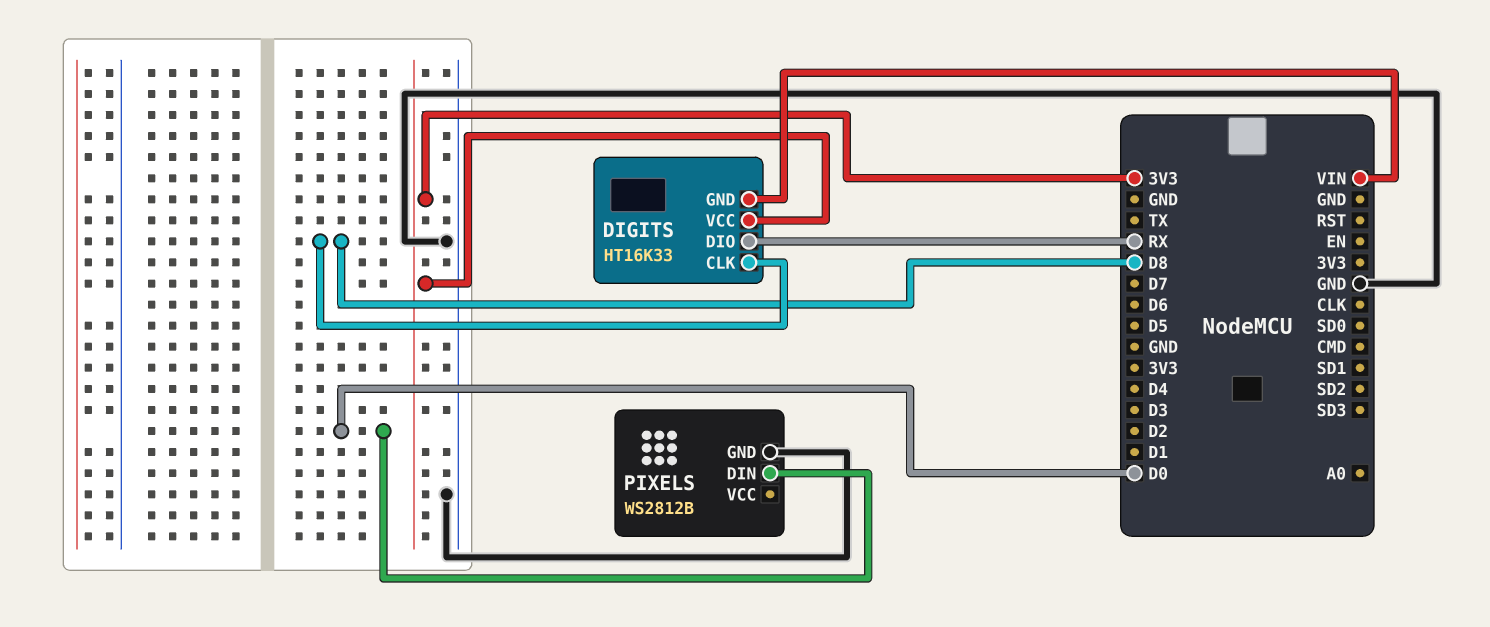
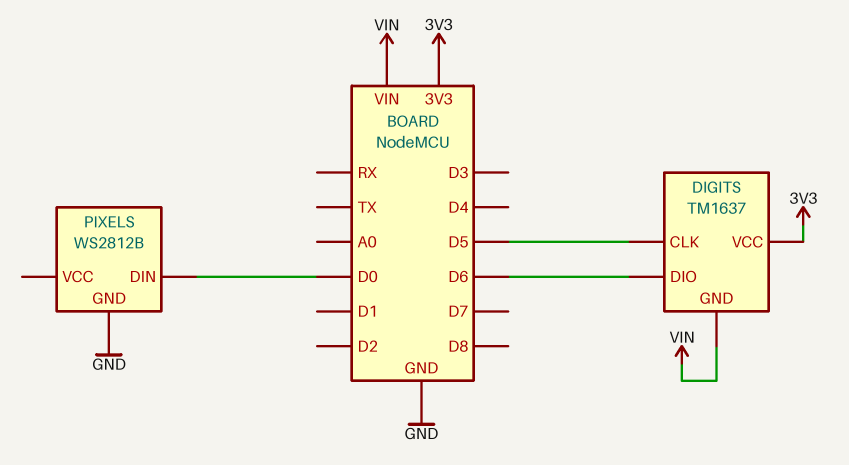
DIGITS: HT16K33 -> TM1637
DIGITS pin CLK: D8 -> D5
DIGITS pin DIO: RX -> D6

